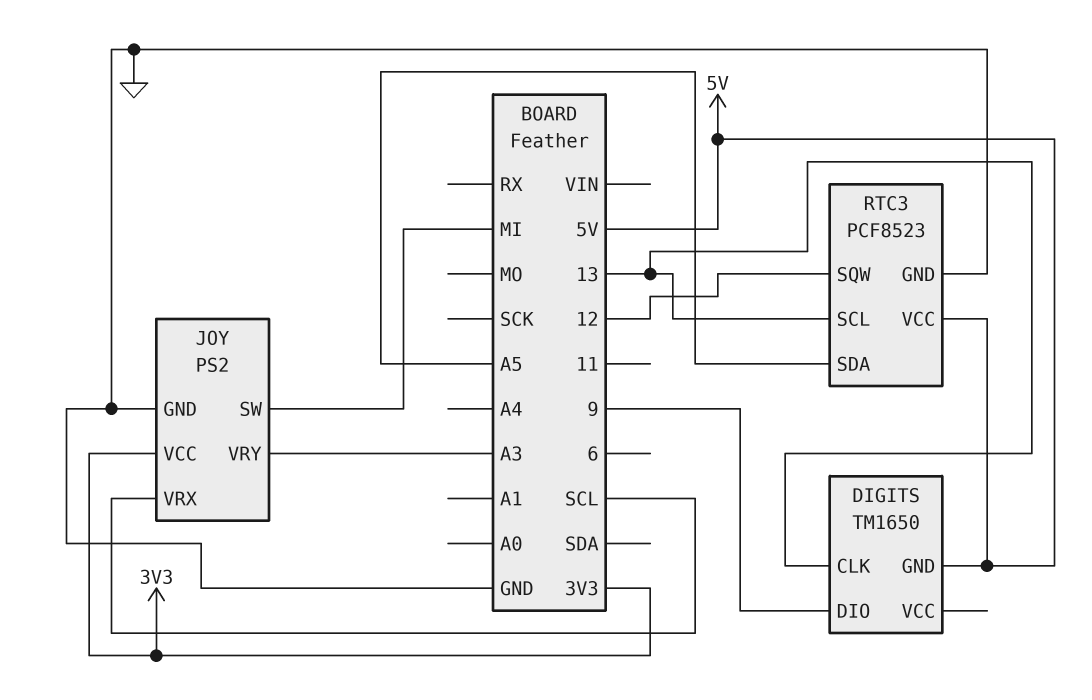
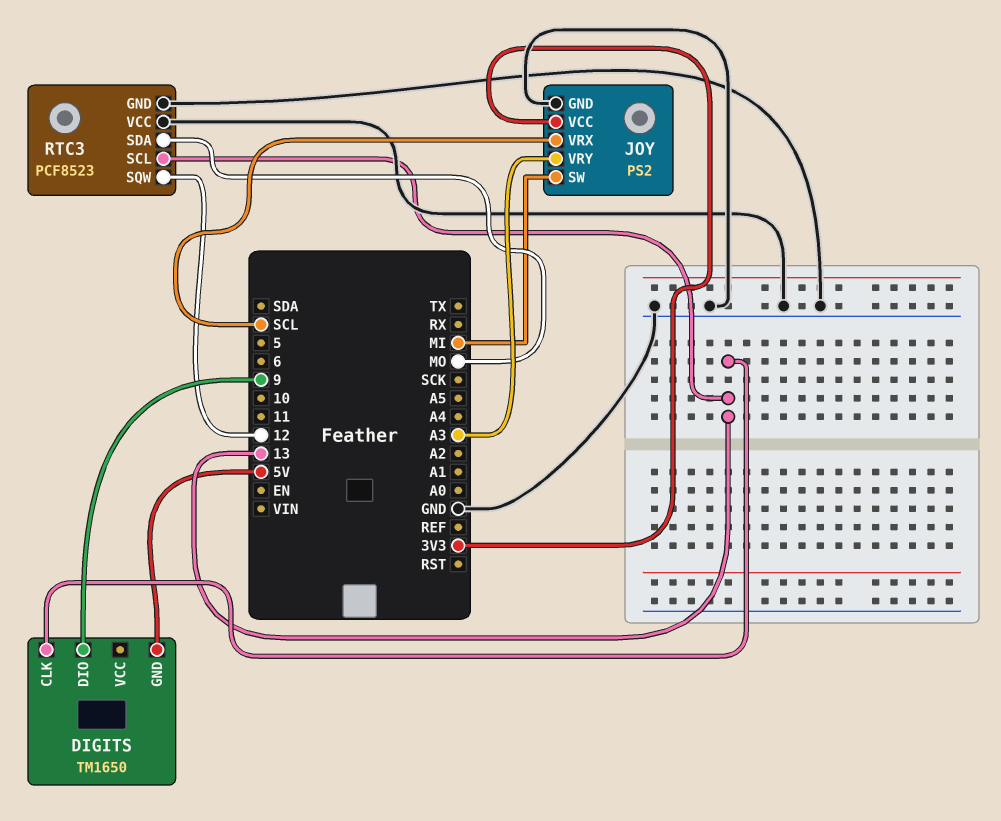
RTC3 pin SDA: A5 -> MO
RTC3 pin VCC: 5V -> GND

